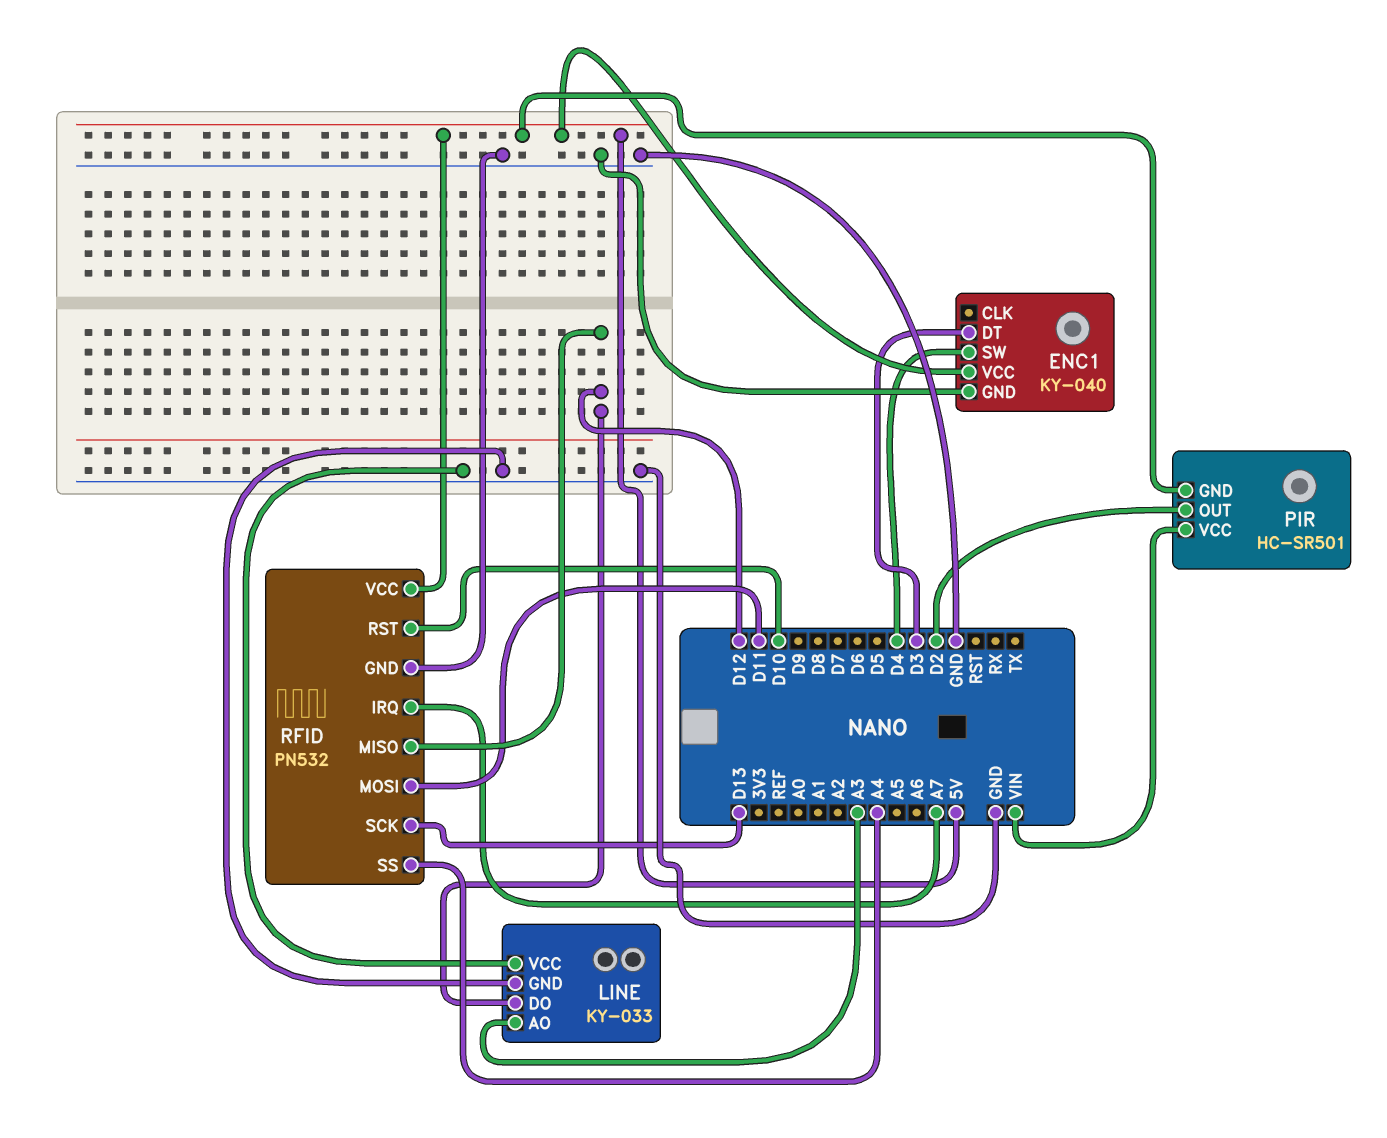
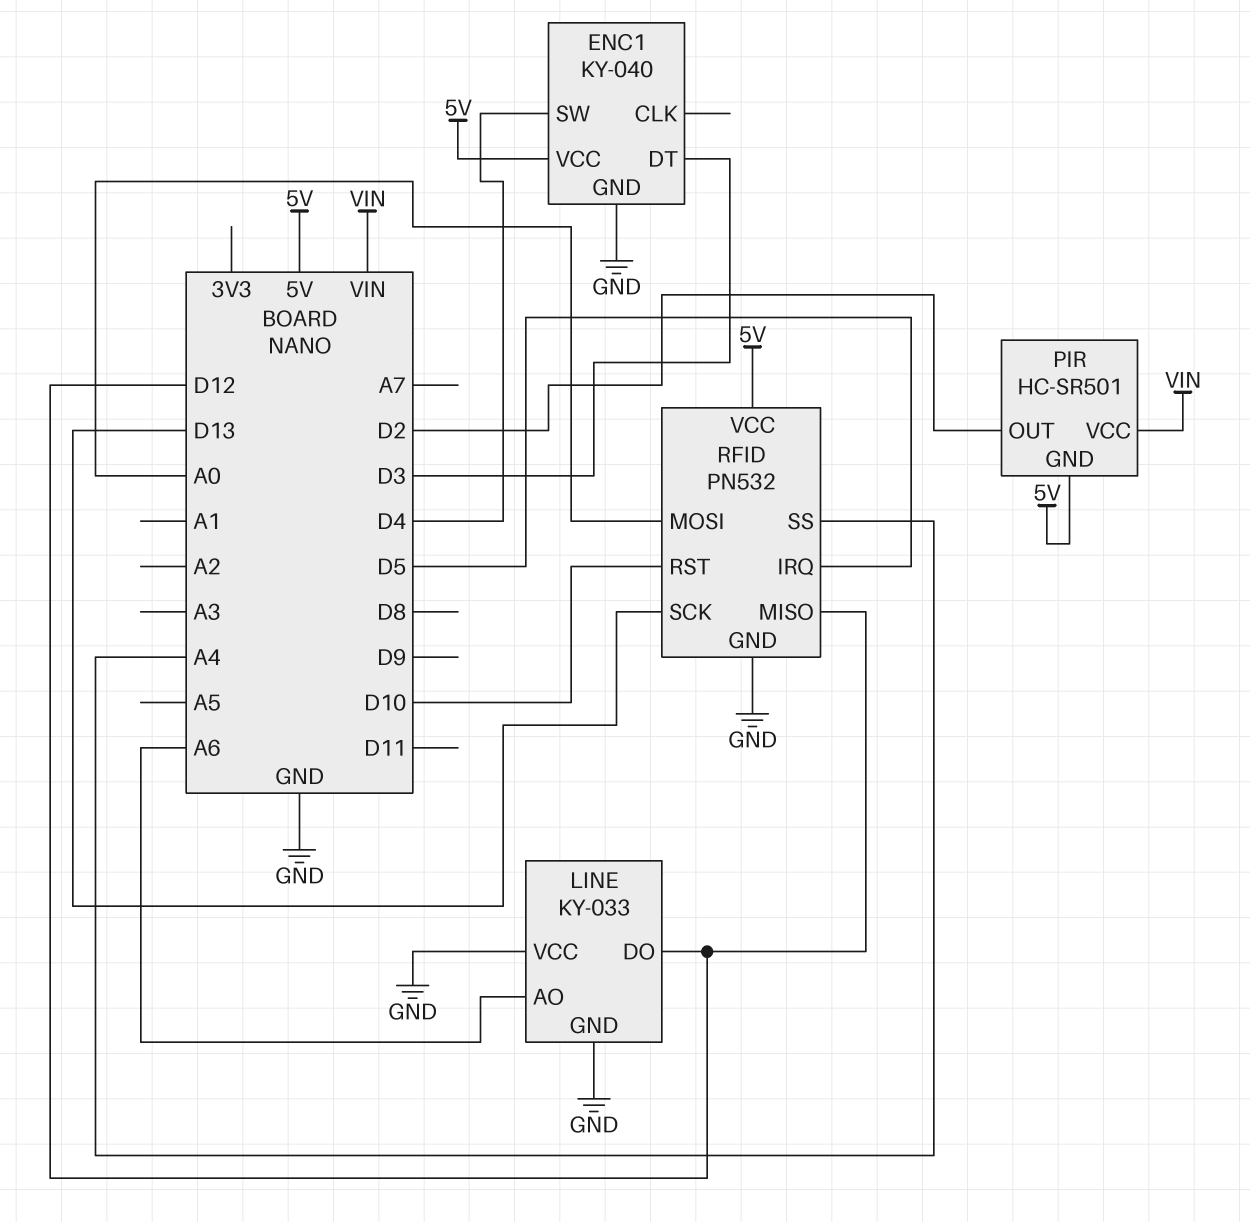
LINE pin AO: A3 -> A6
RFID pin IRQ: A7 -> D5
RFID pin MOSI: D11 -> A0

